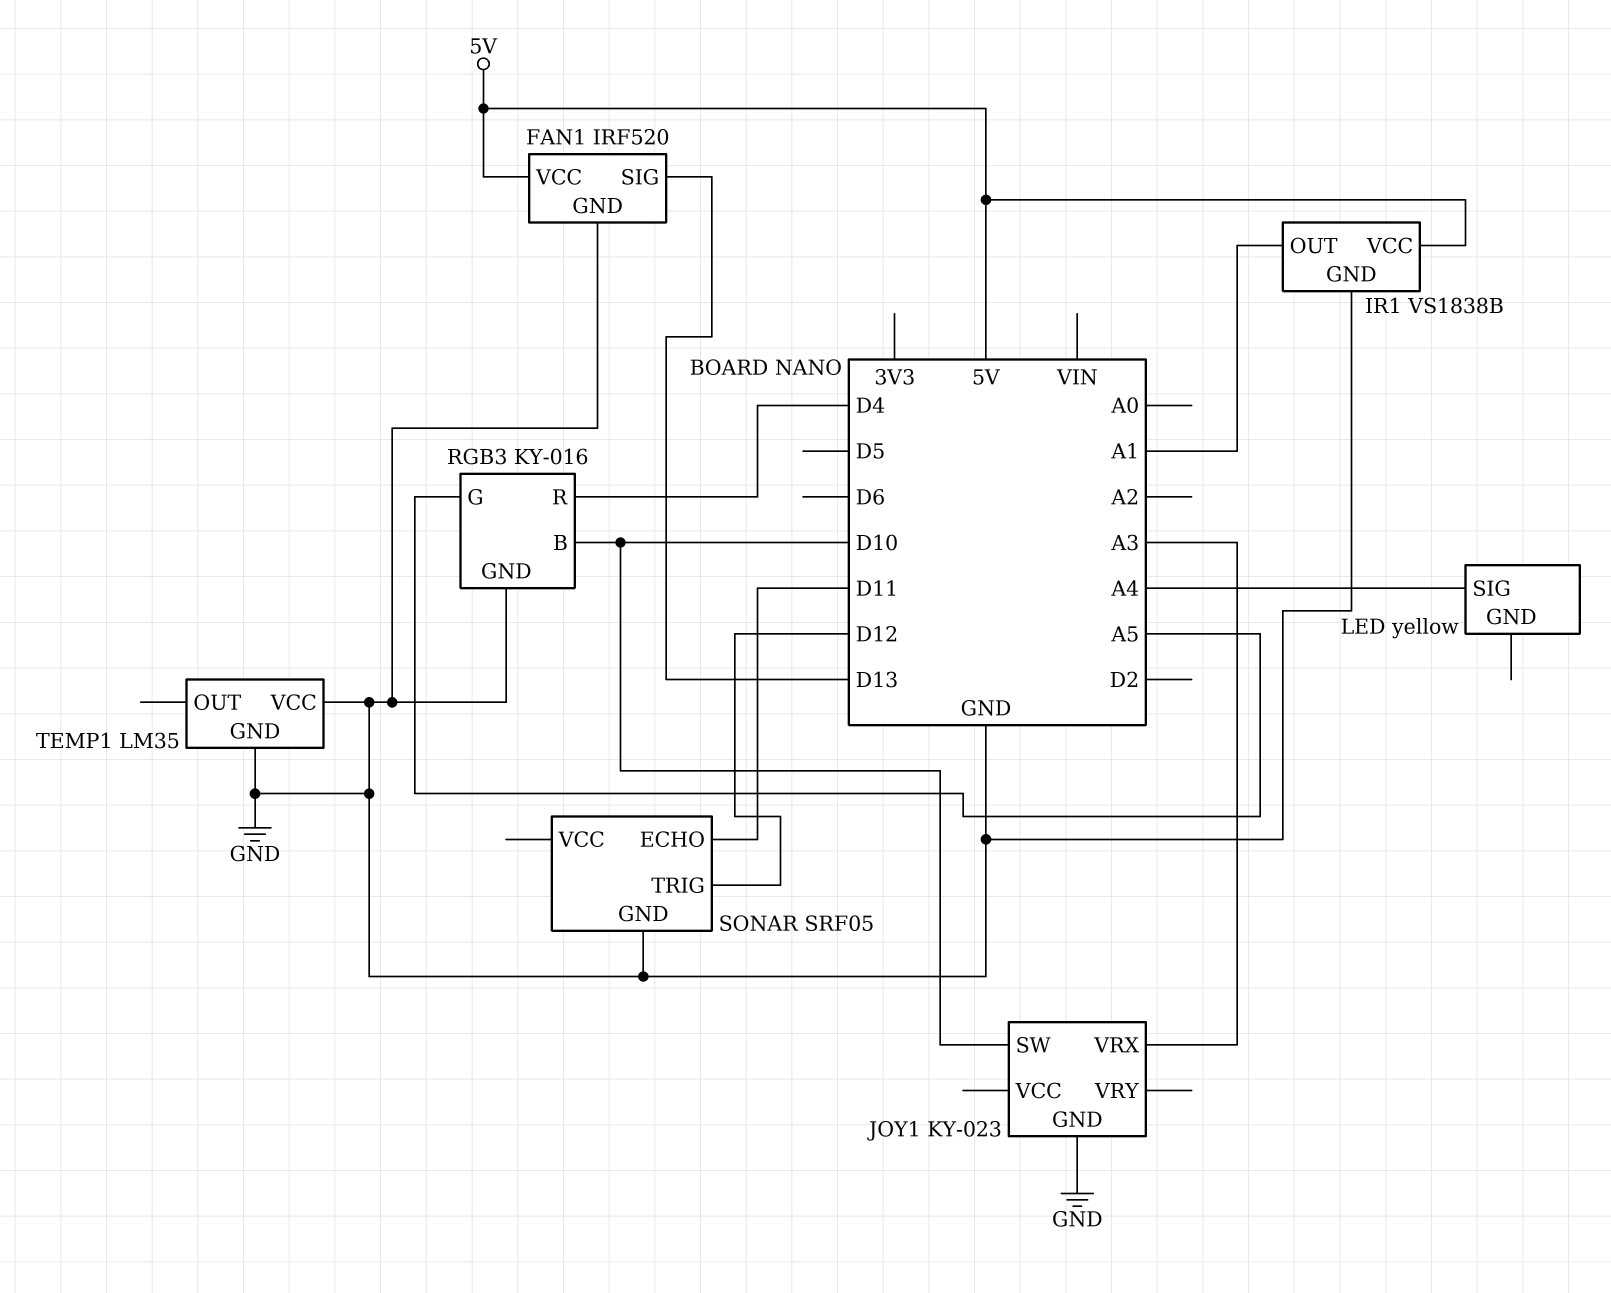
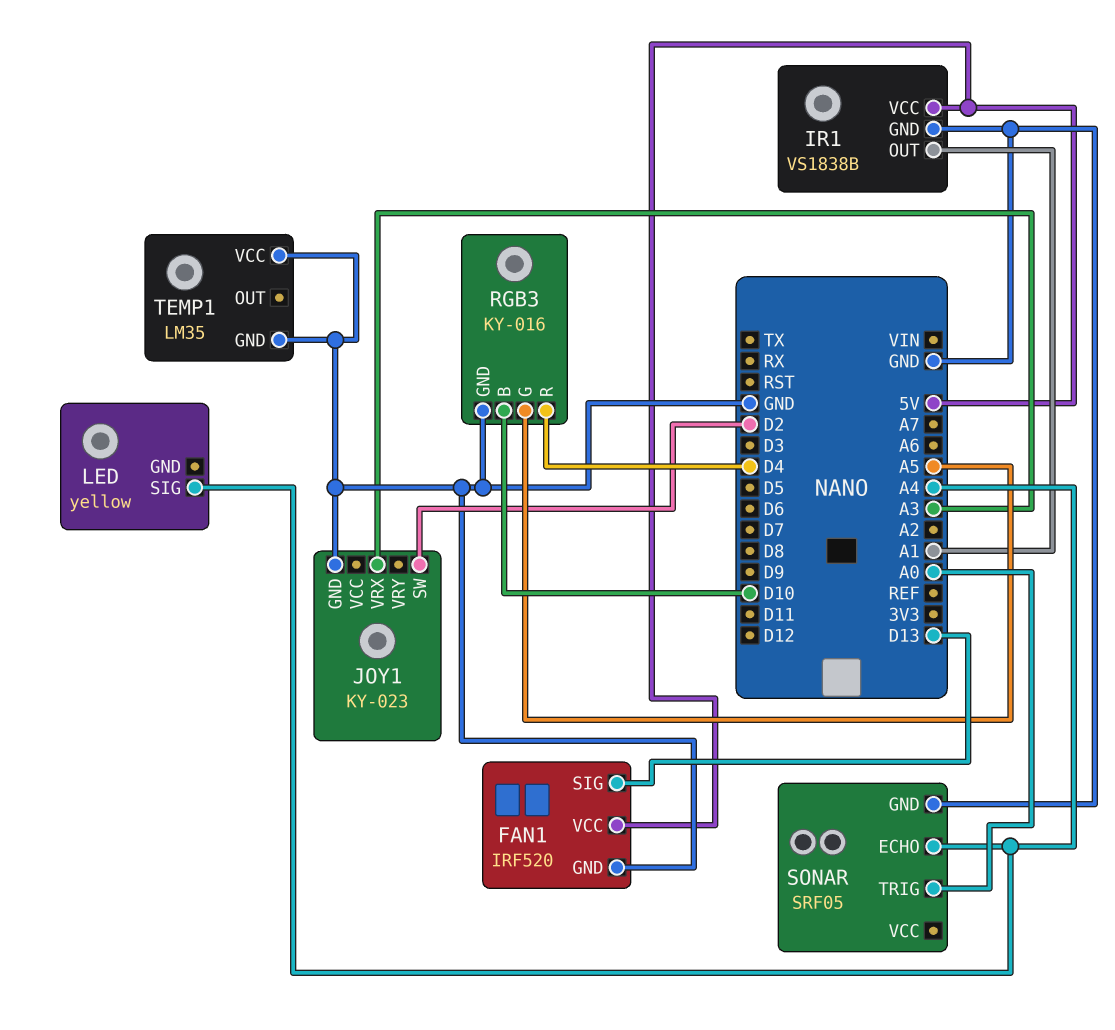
JOY1 pin SW: D10 -> D2
SONAR pin ECHO: D11 -> A4
SONAR pin TRIG: D12 -> A0

